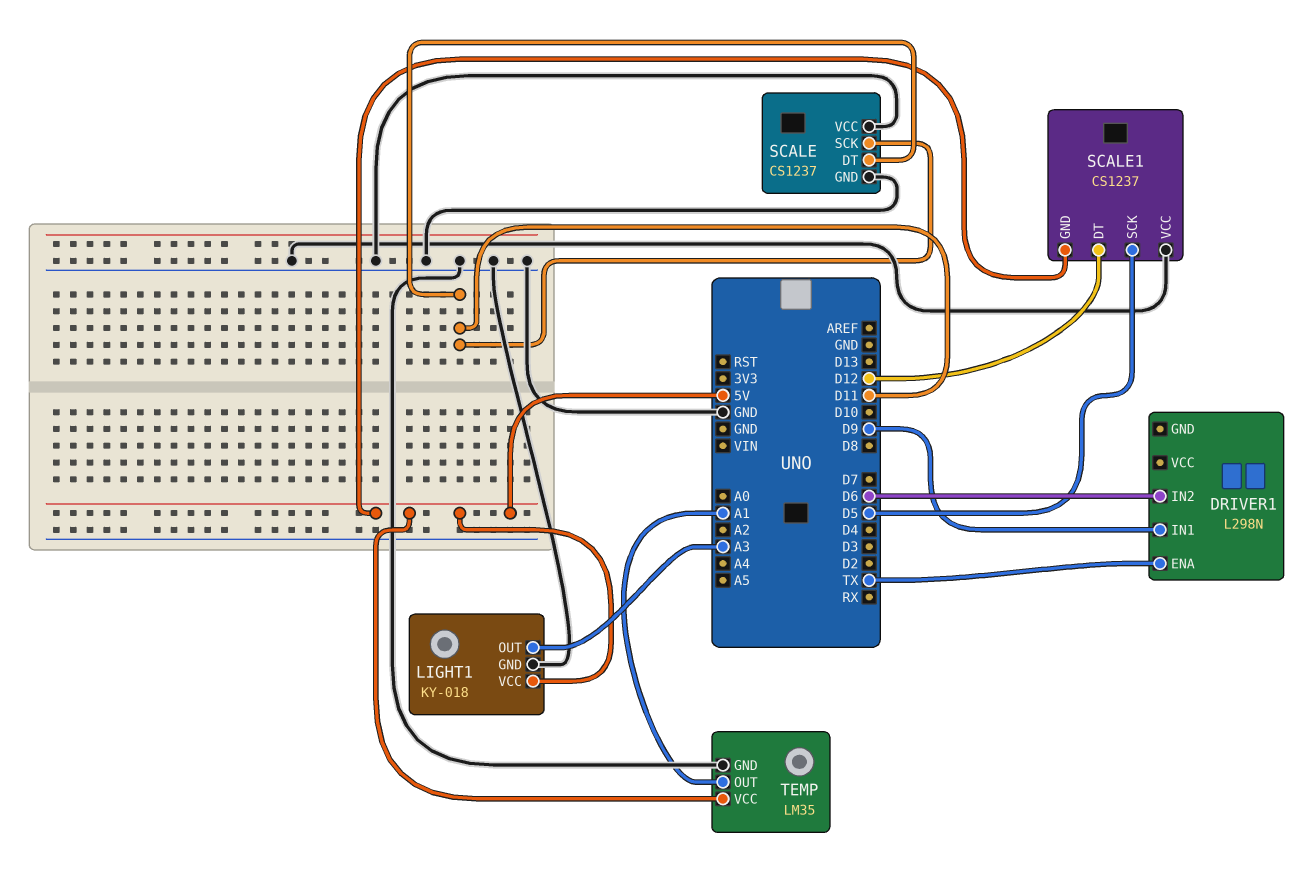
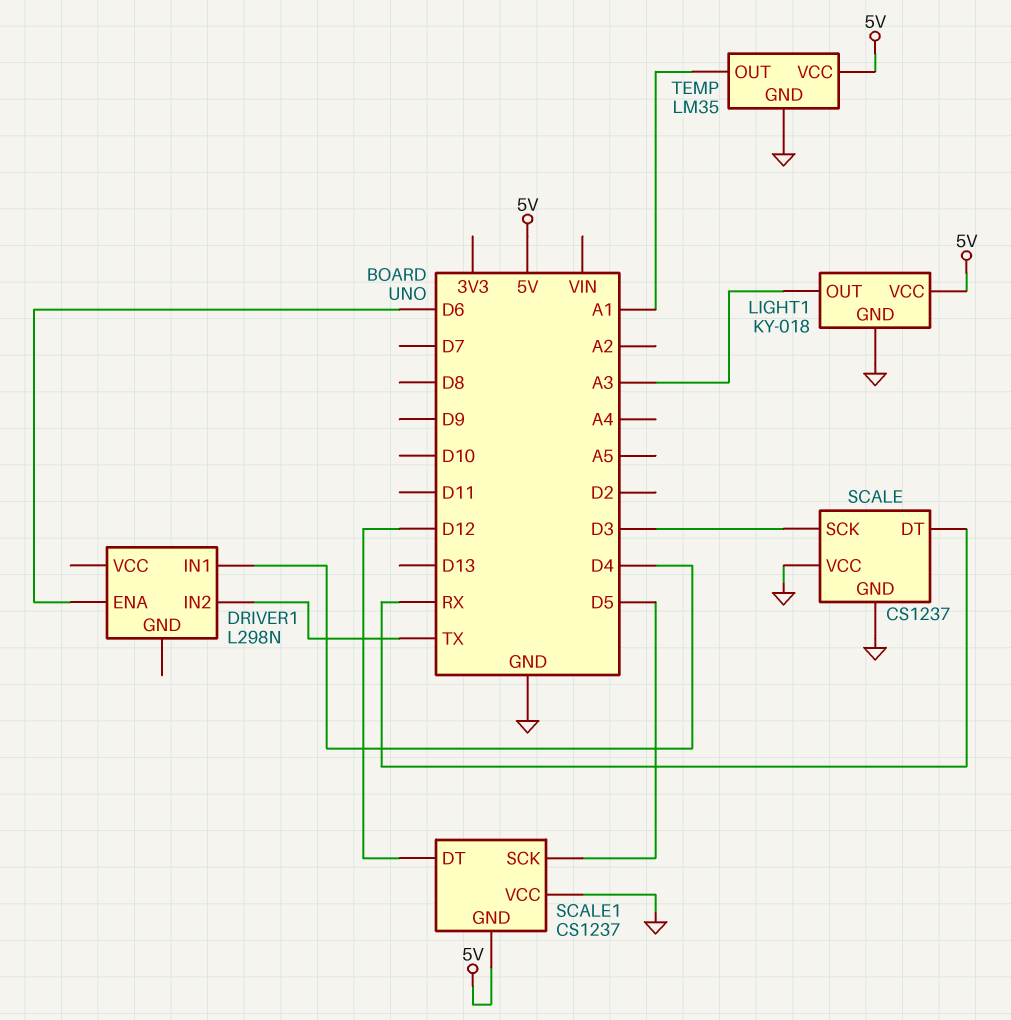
DRIVER1 pin ENA: TX -> D6
DRIVER1 pin IN1: D9 -> D4
DRIVER1 pin IN2: D6 -> TX
SCALE pin DT: D11 -> RX
SCALE pin SCK: D11 -> D3

